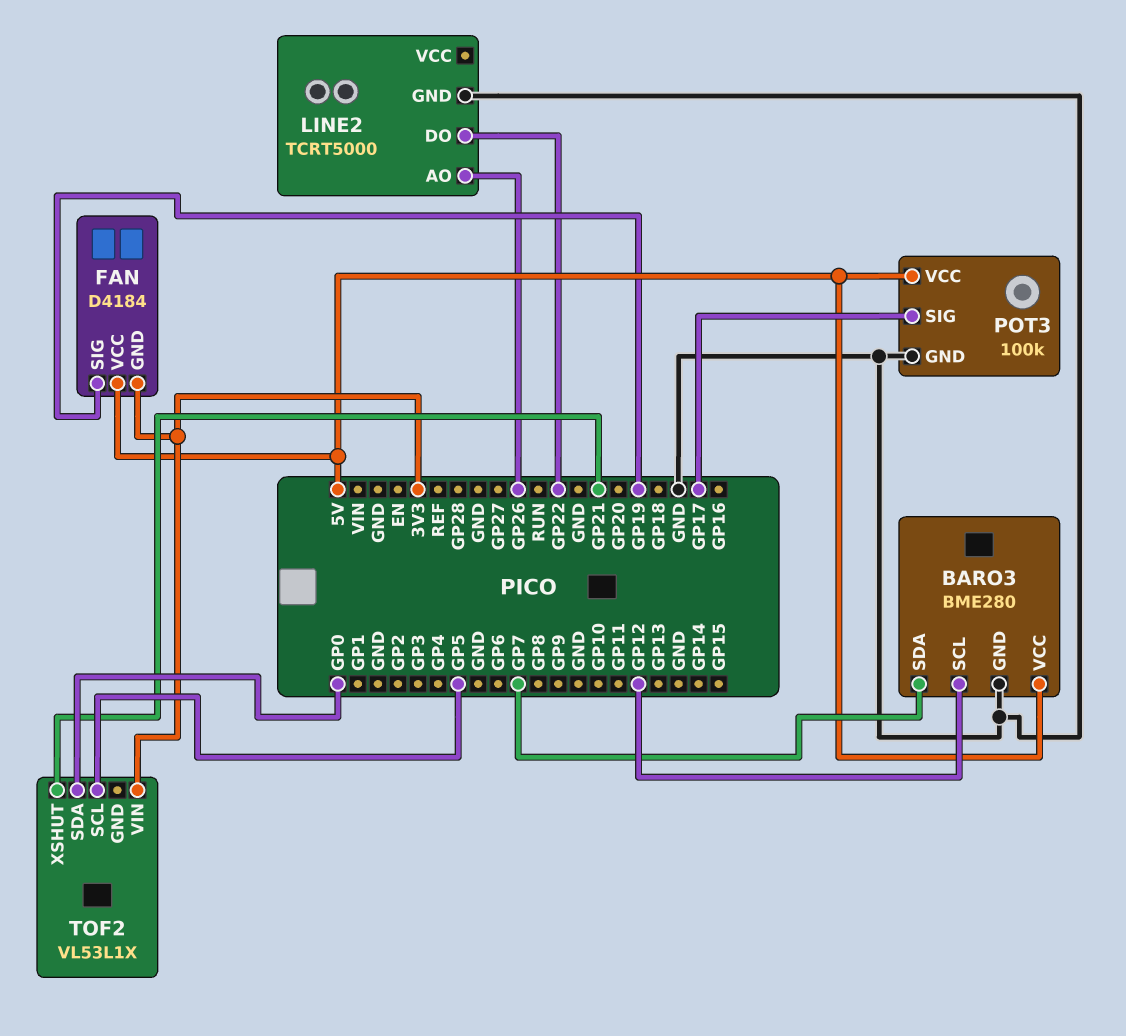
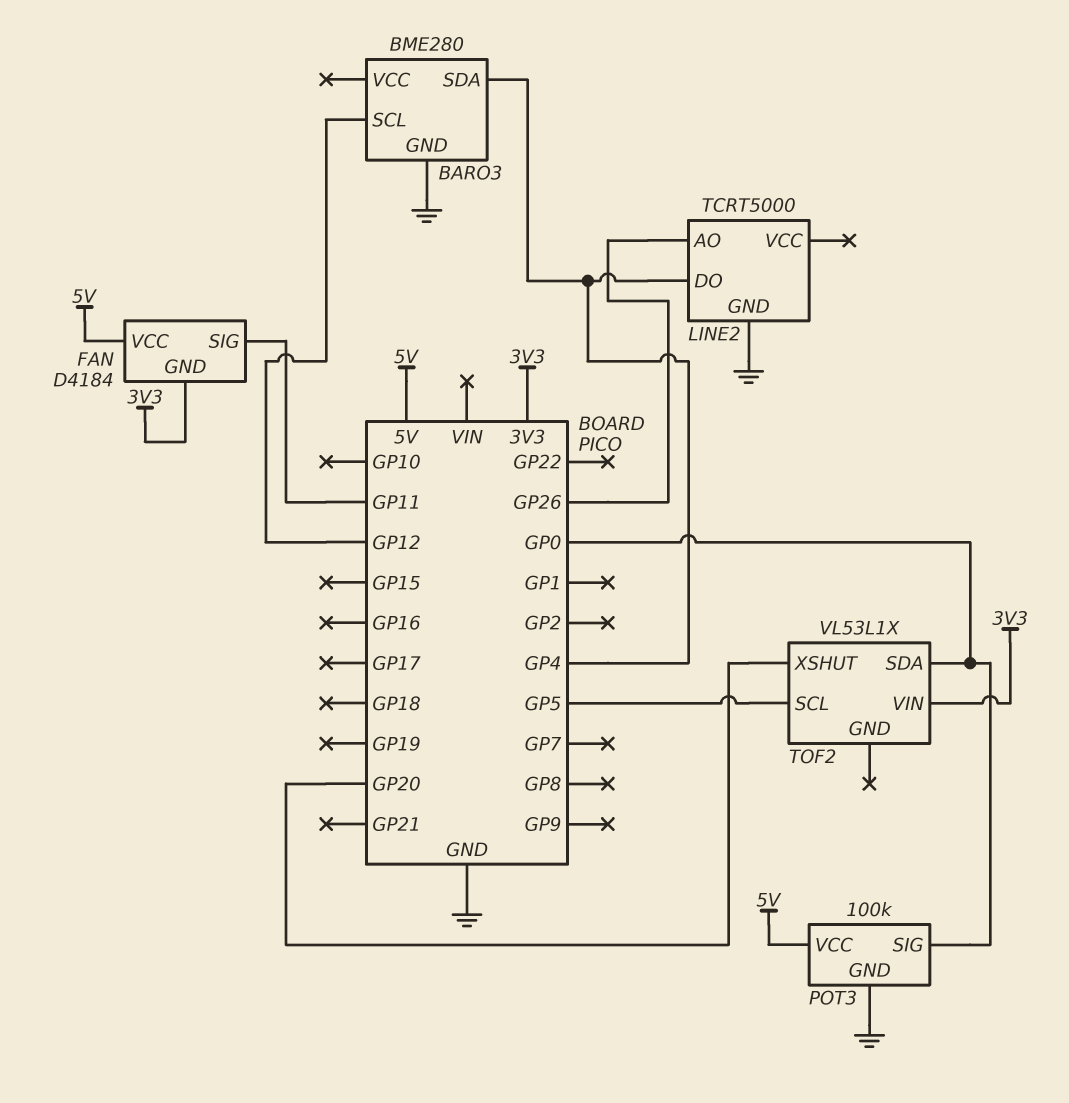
BARO3 pin SDA: GP7 -> GP4
BARO3 pin VCC: 5V -> none
FAN pin SIG: GP19 -> GP11
LINE2 pin DO: GP22 -> GP4
POT3 pin SIG: GP17 -> GP0
TOF2 pin XSHUT: GP21 -> GP20

